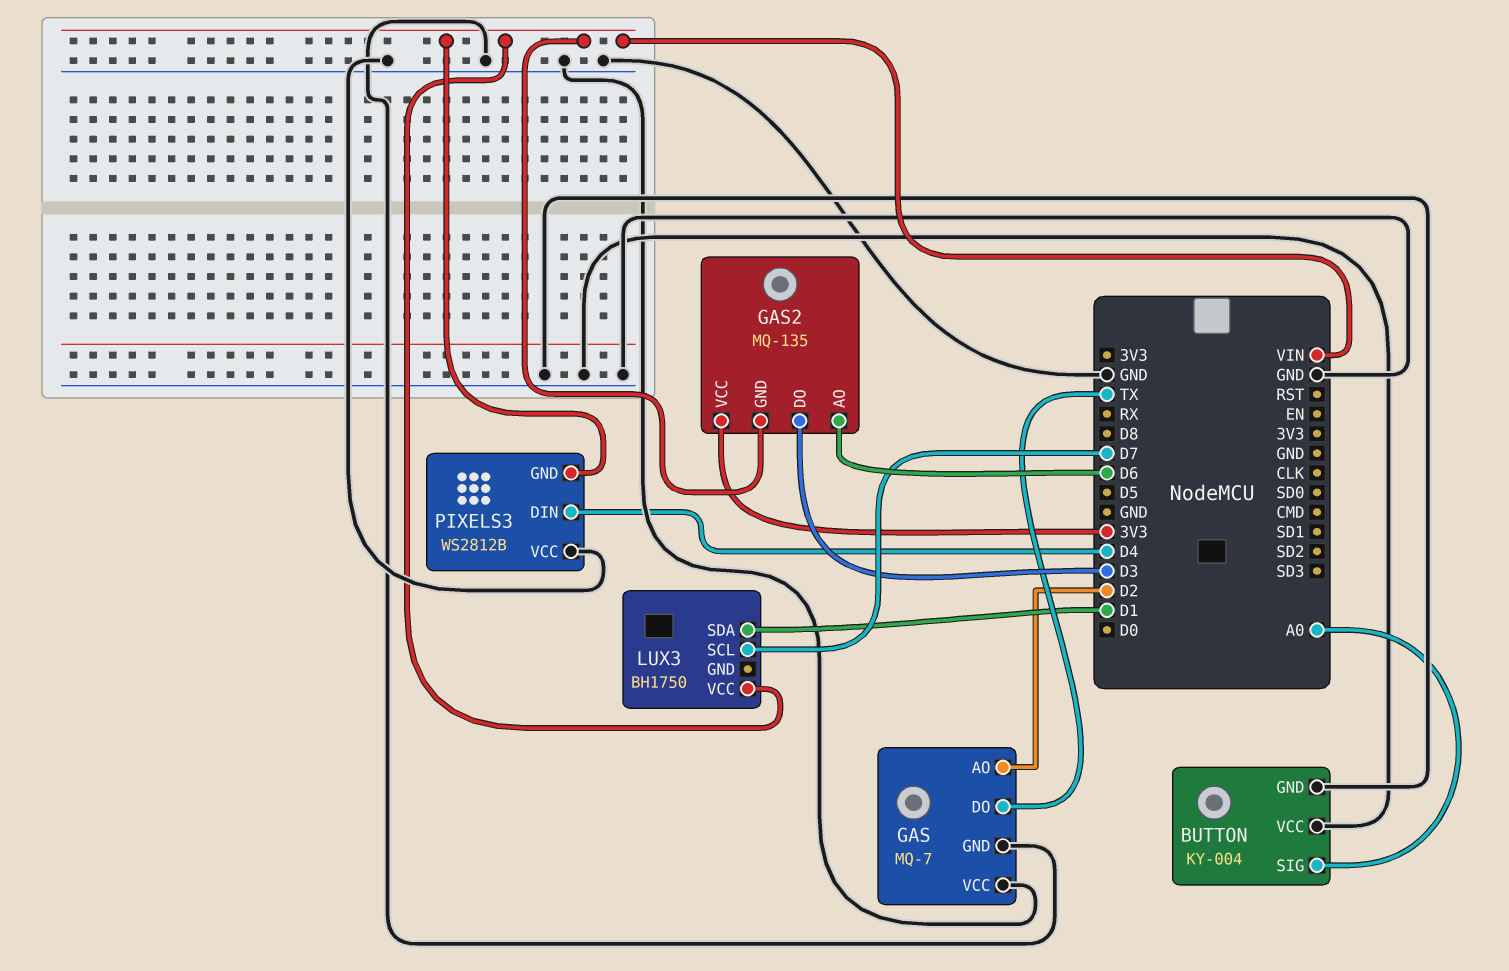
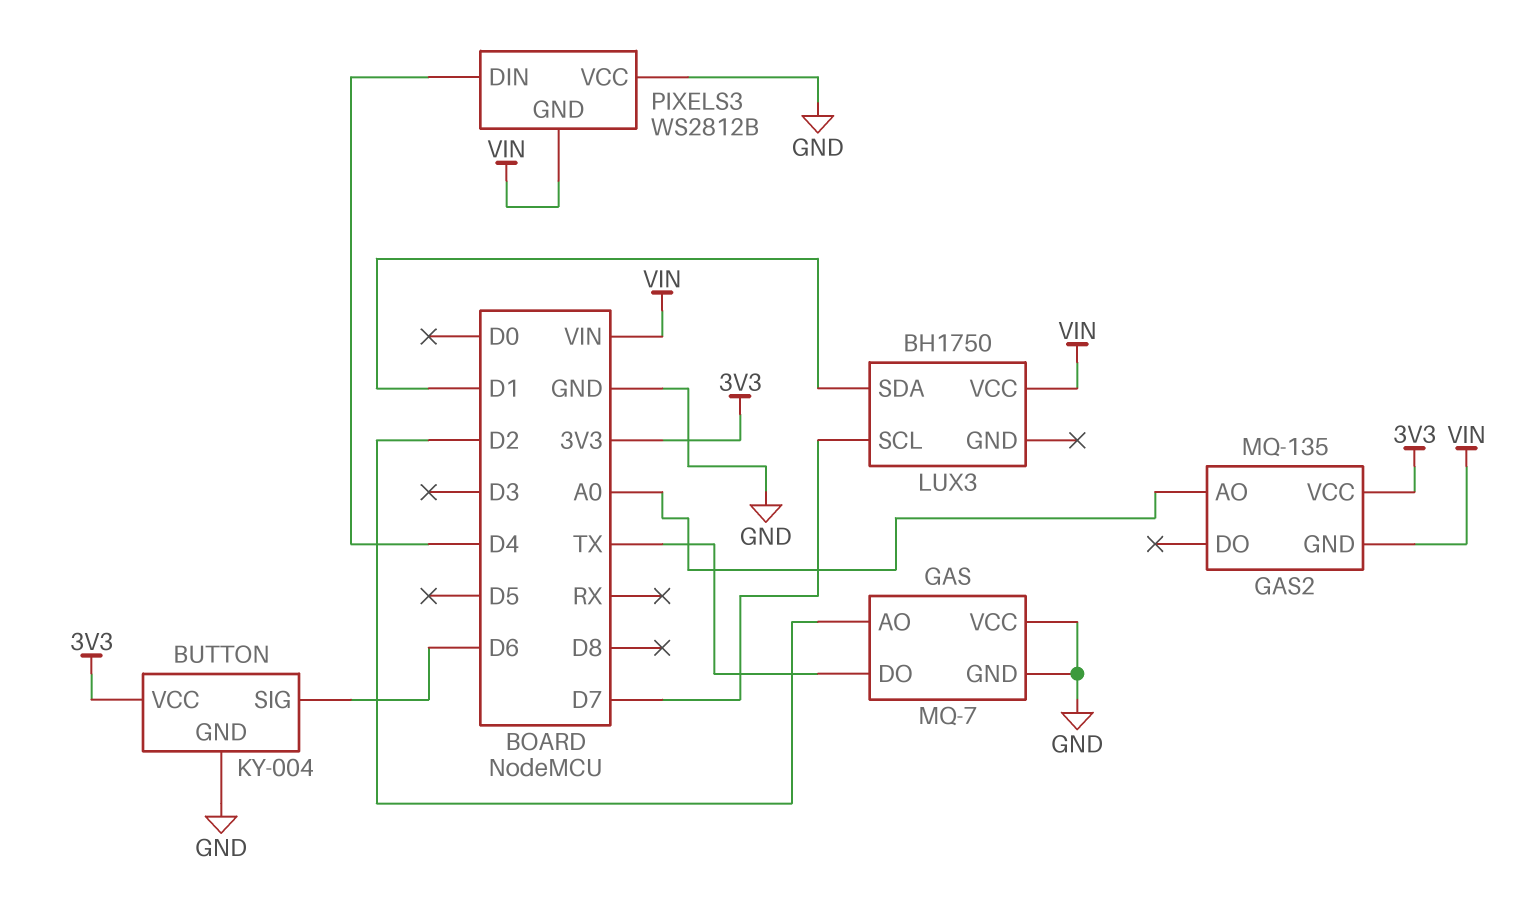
BUTTON pin SIG: A0 -> D6
BUTTON pin VCC: GND -> 3V3
GAS2 pin AO: D6 -> A0
GAS2 pin DO: D3 -> none

